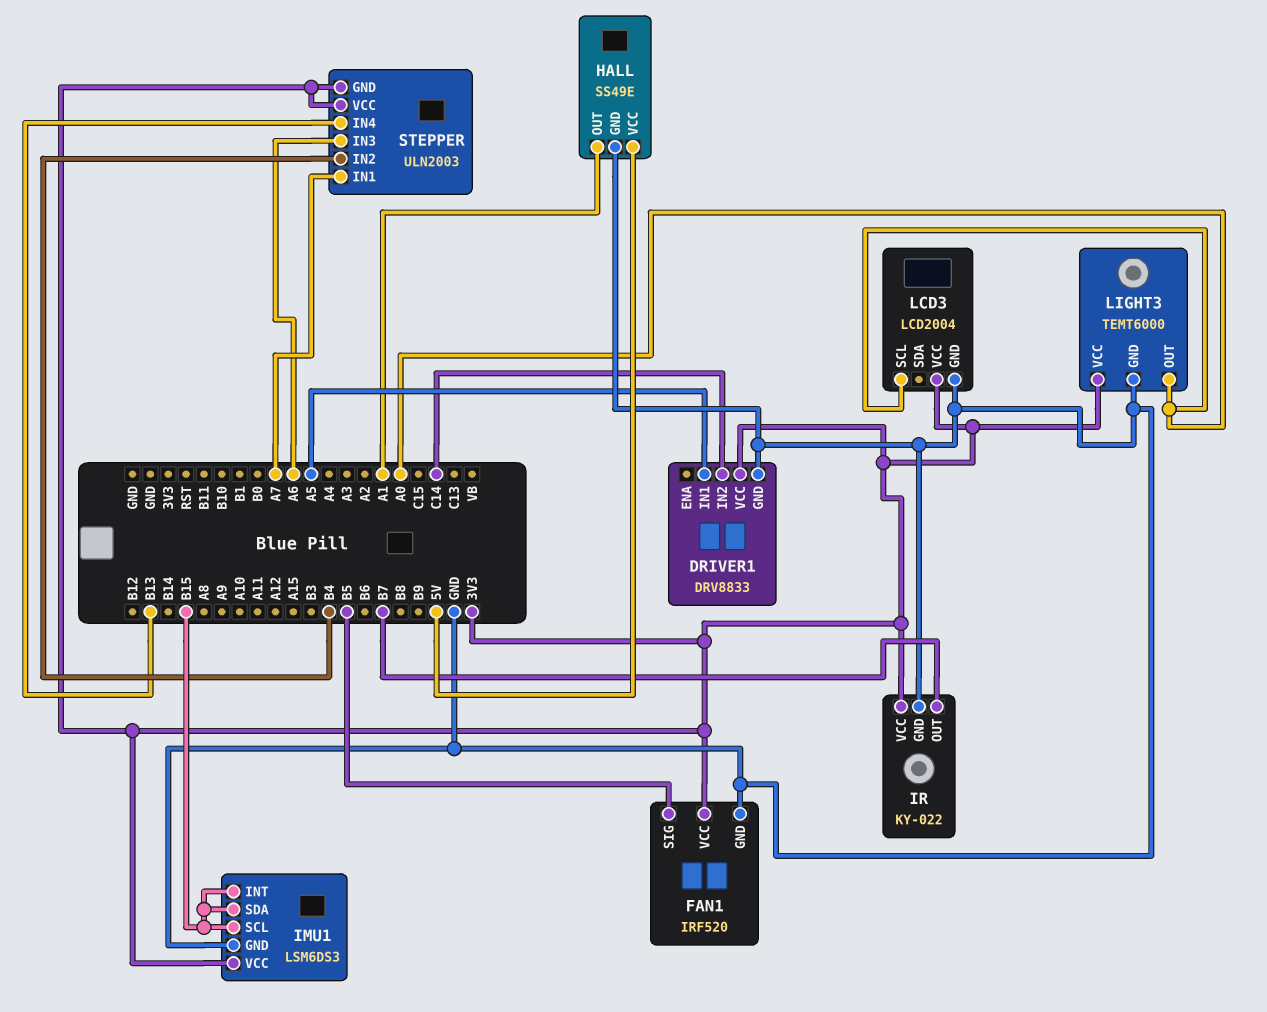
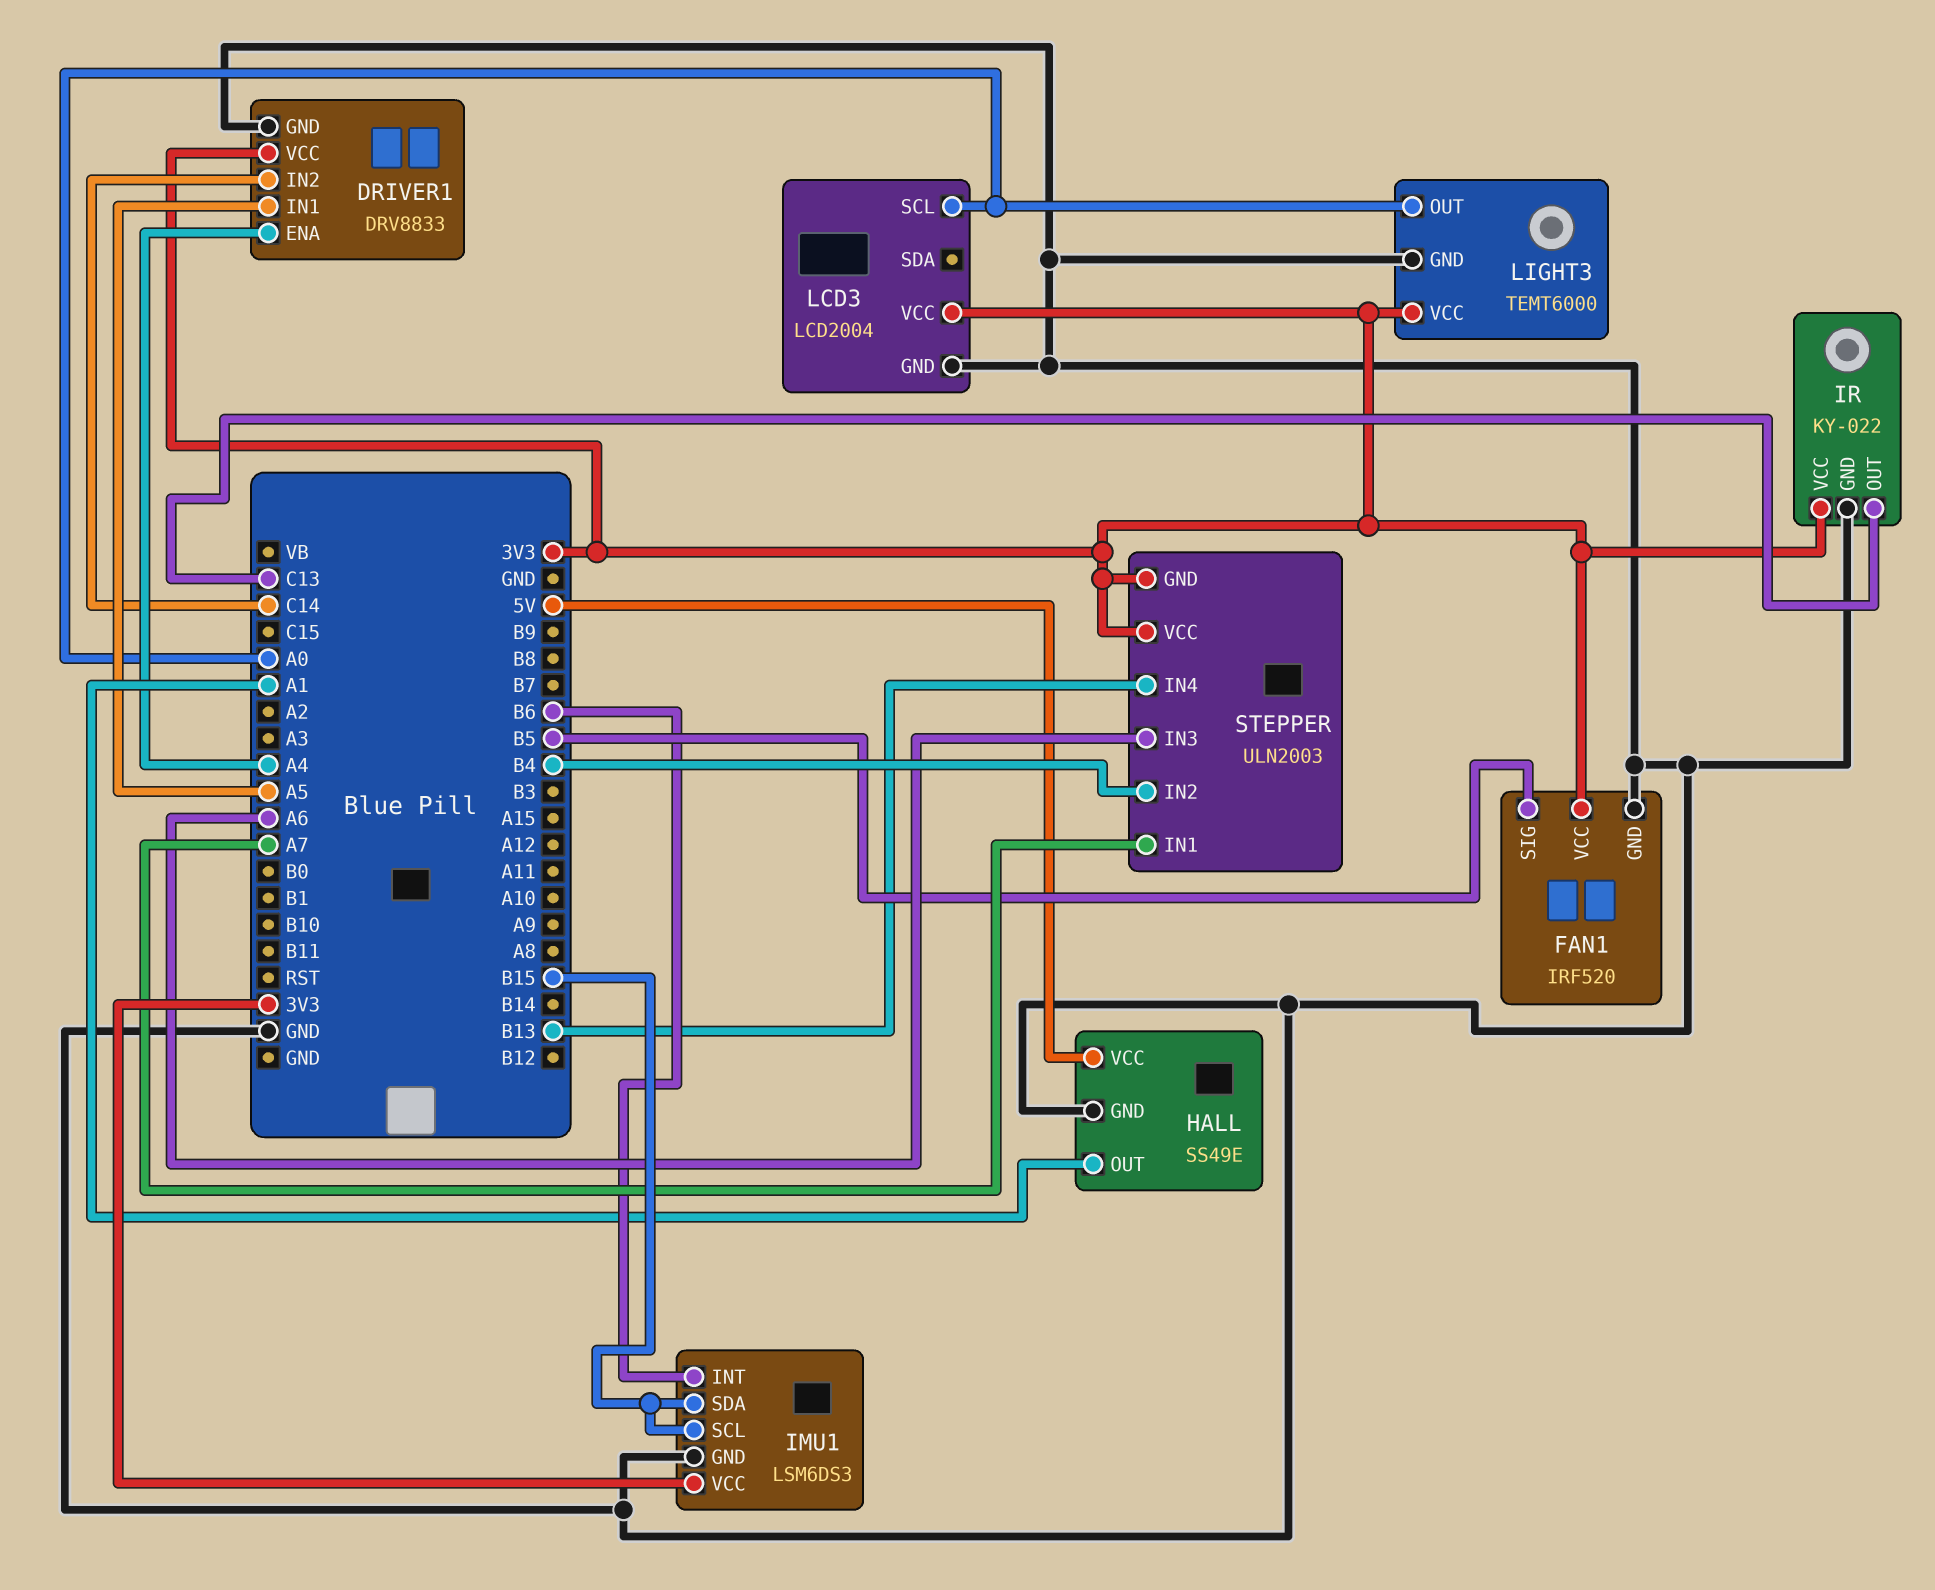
DRIVER1 pin ENA: none -> A4
IMU1 pin INT: B15 -> B6
IR pin OUT: B7 -> C13

